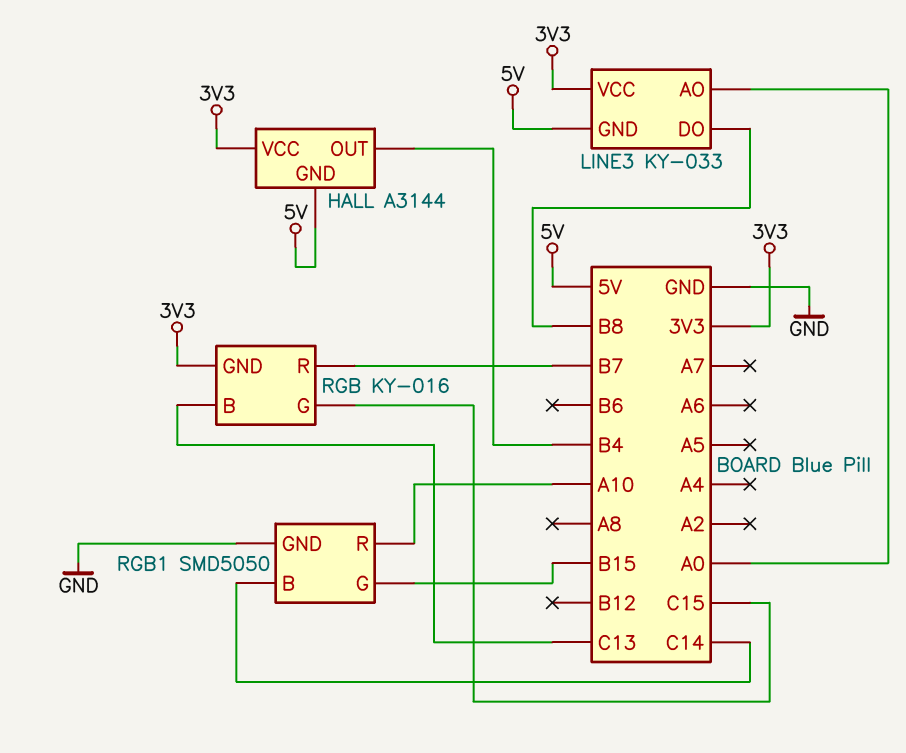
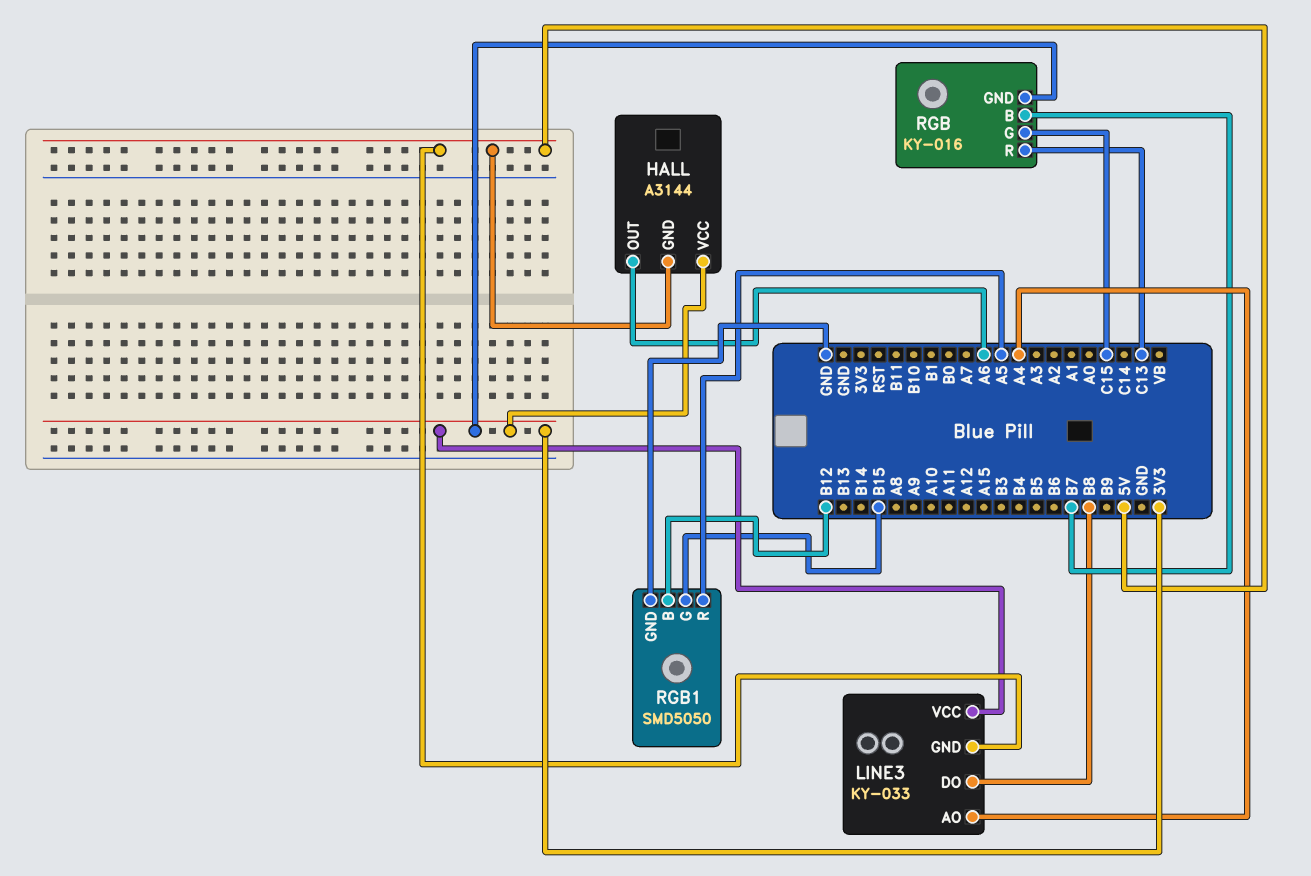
HALL pin OUT: B4 -> A6
LINE3 pin AO: A0 -> A4
RGB pin B: C13 -> B7
RGB pin R: B7 -> C13
RGB1 pin B: C14 -> B12
RGB1 pin R: A10 -> A5

